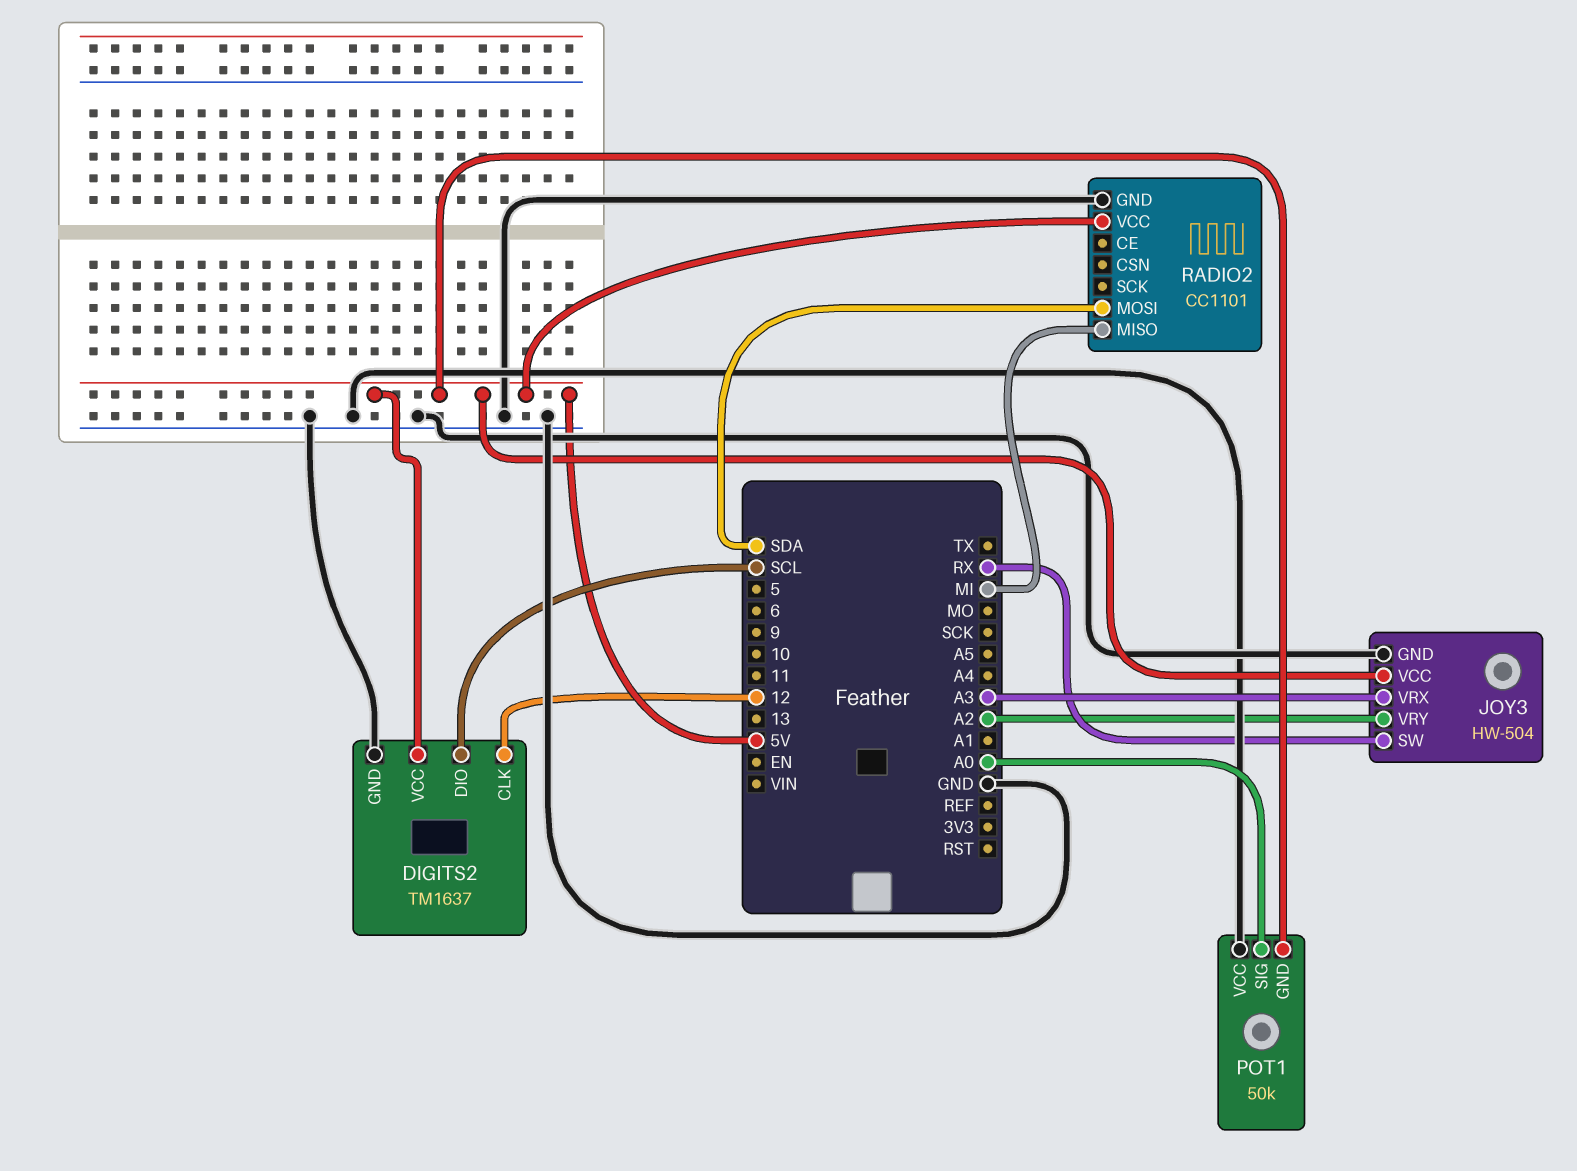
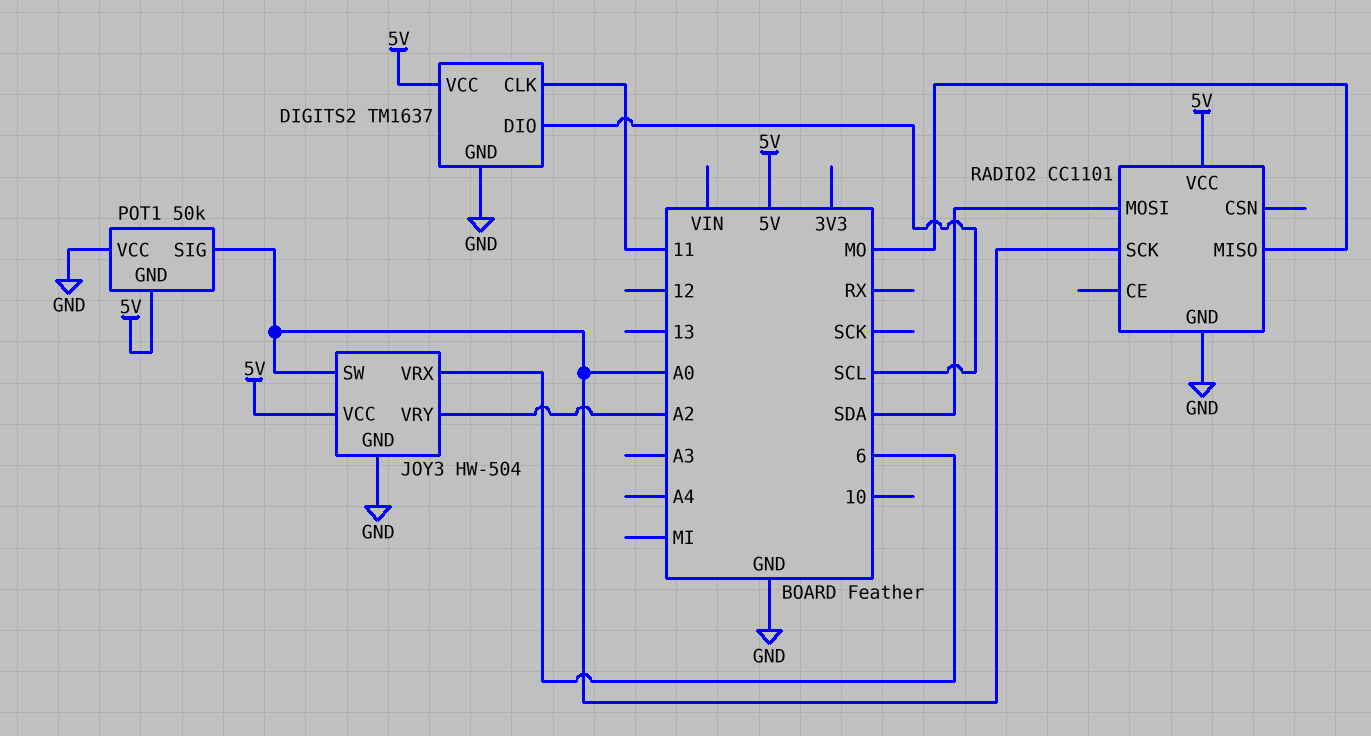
DIGITS2 pin CLK: 12 -> 11
JOY3 pin SW: RX -> A0
JOY3 pin VRX: A3 -> 6
RADIO2 pin MISO: MI -> MO
RADIO2 pin SCK: none -> A0

